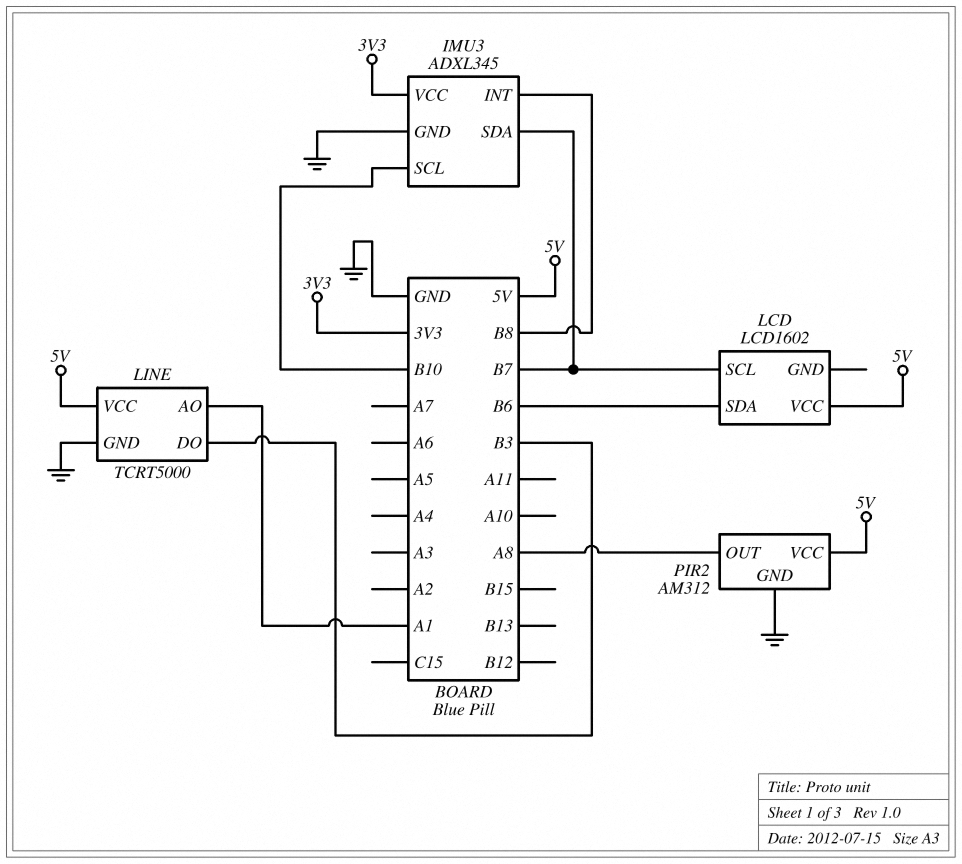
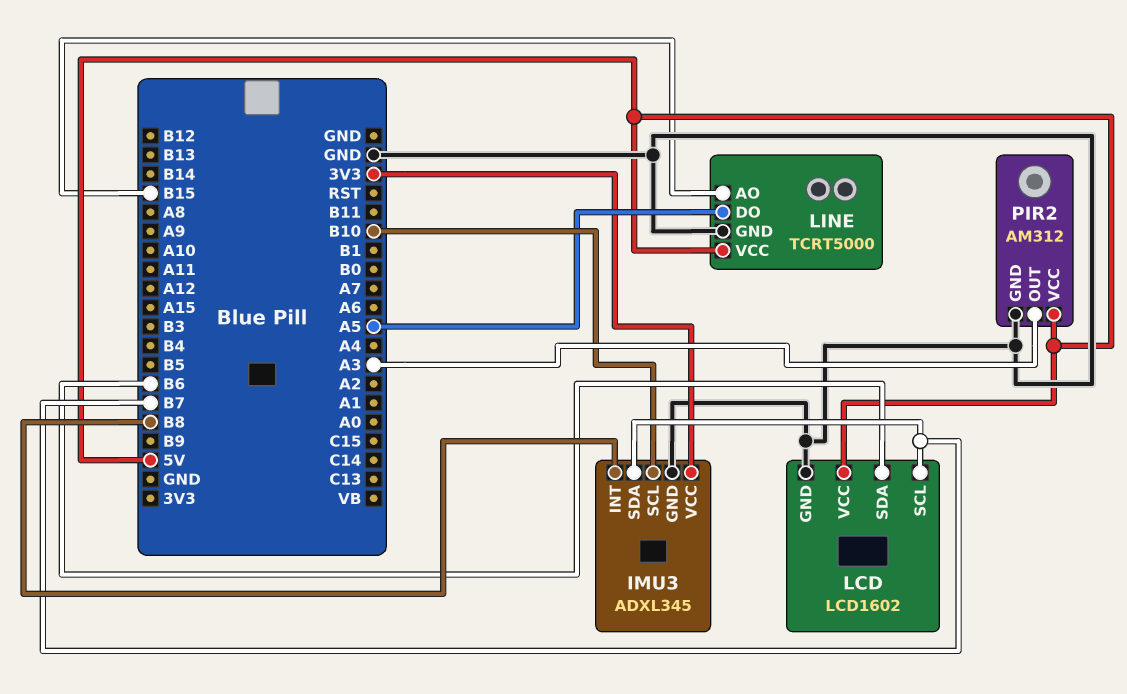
LCD pin GND: none -> GND
LINE pin AO: A1 -> B15
LINE pin DO: B3 -> A5
PIR2 pin OUT: A8 -> A3

